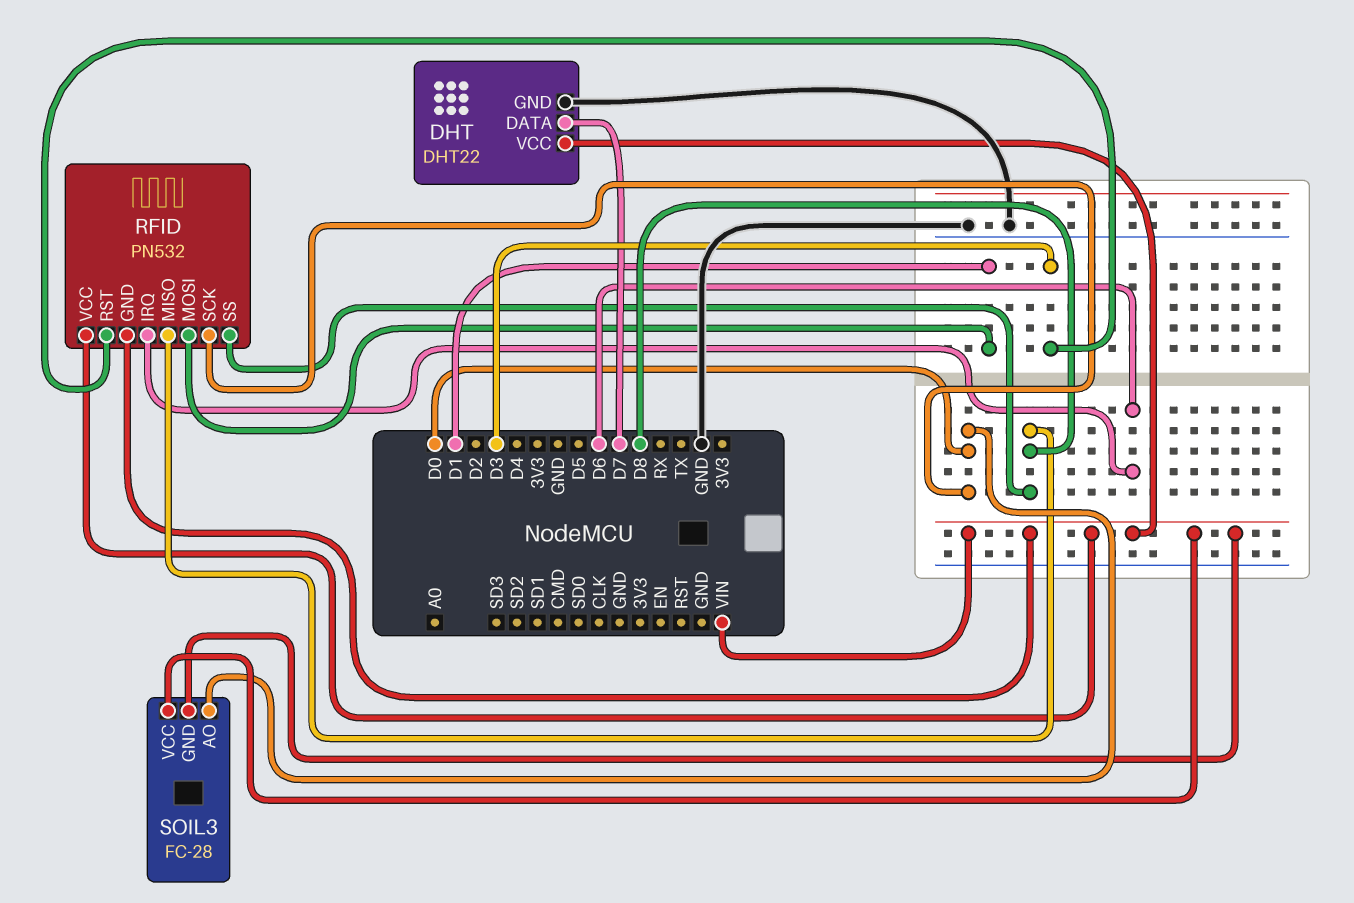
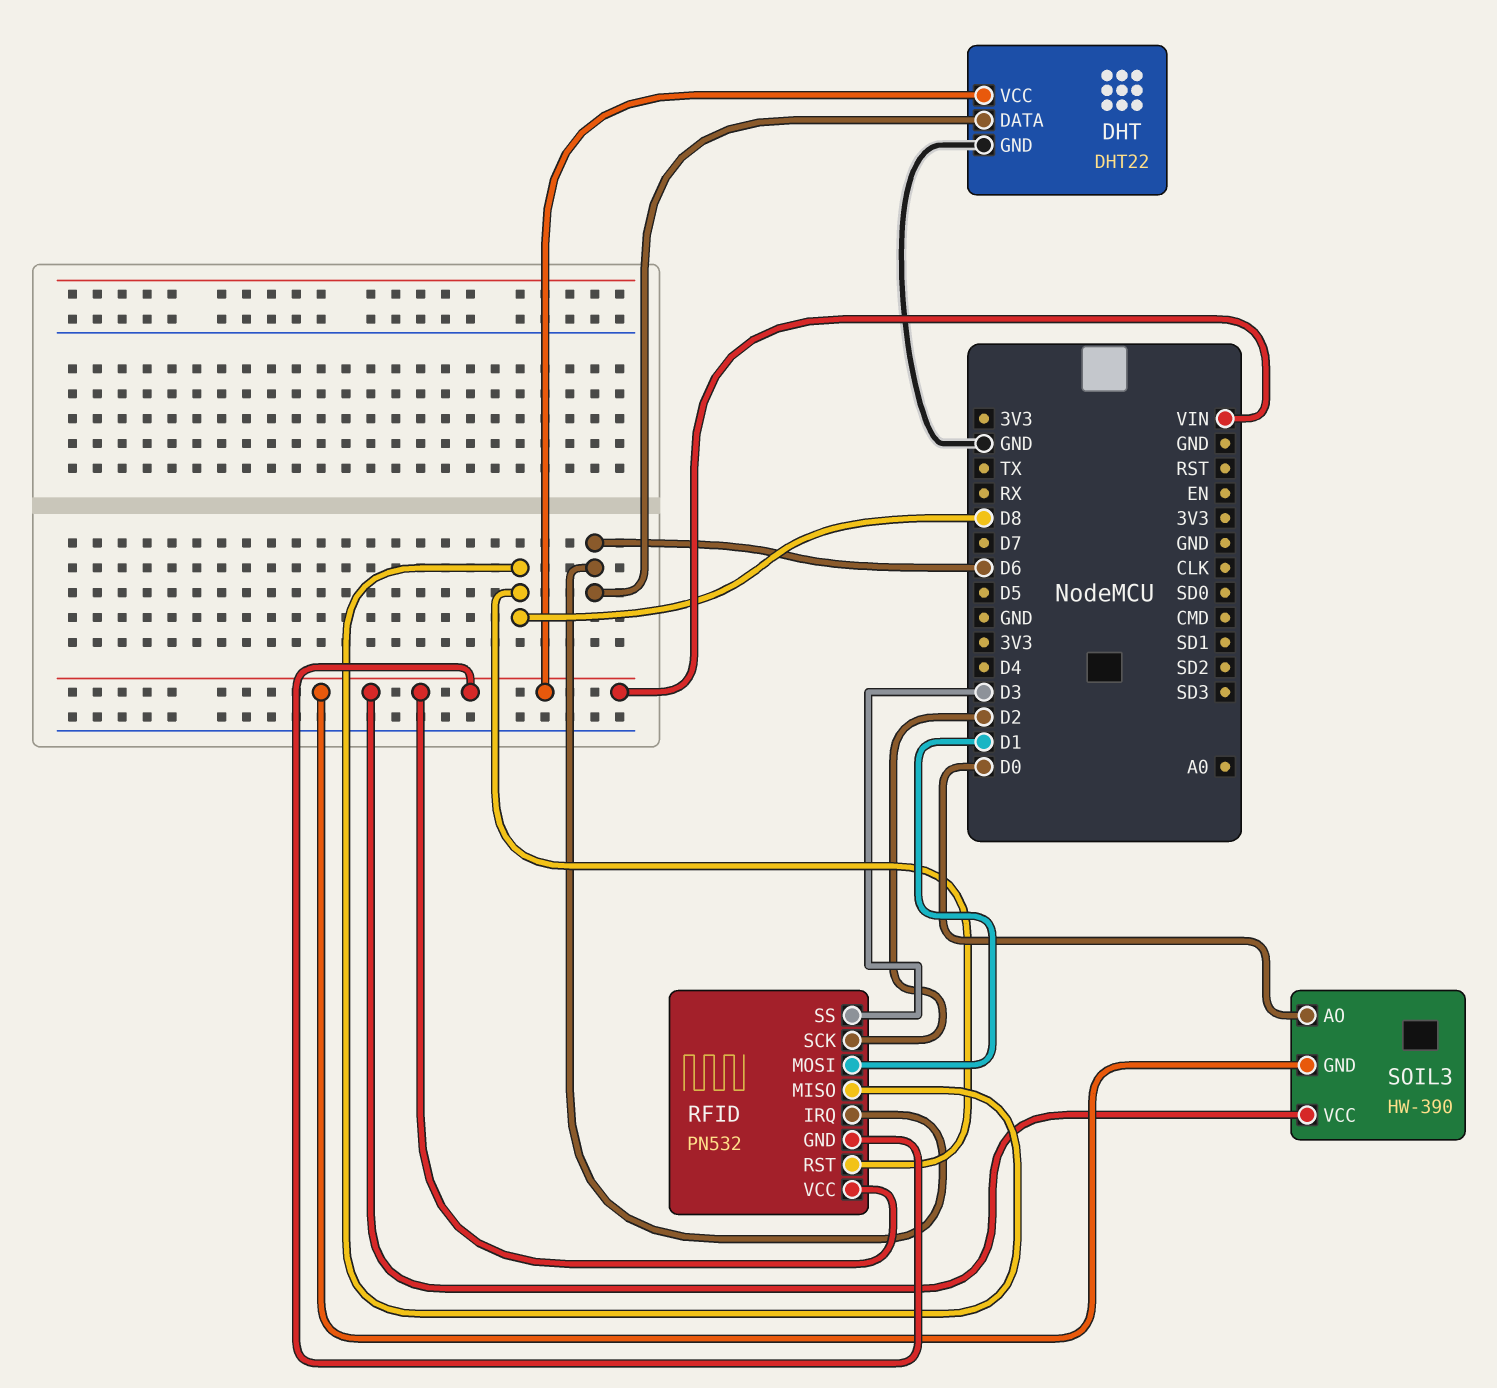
DHT pin DATA: D7 -> D6
RFID pin RST: D3 -> D8
RFID pin SCK: D0 -> D2
RFID pin SS: D8 -> D3
SOIL3: FC-28 -> HW-390

